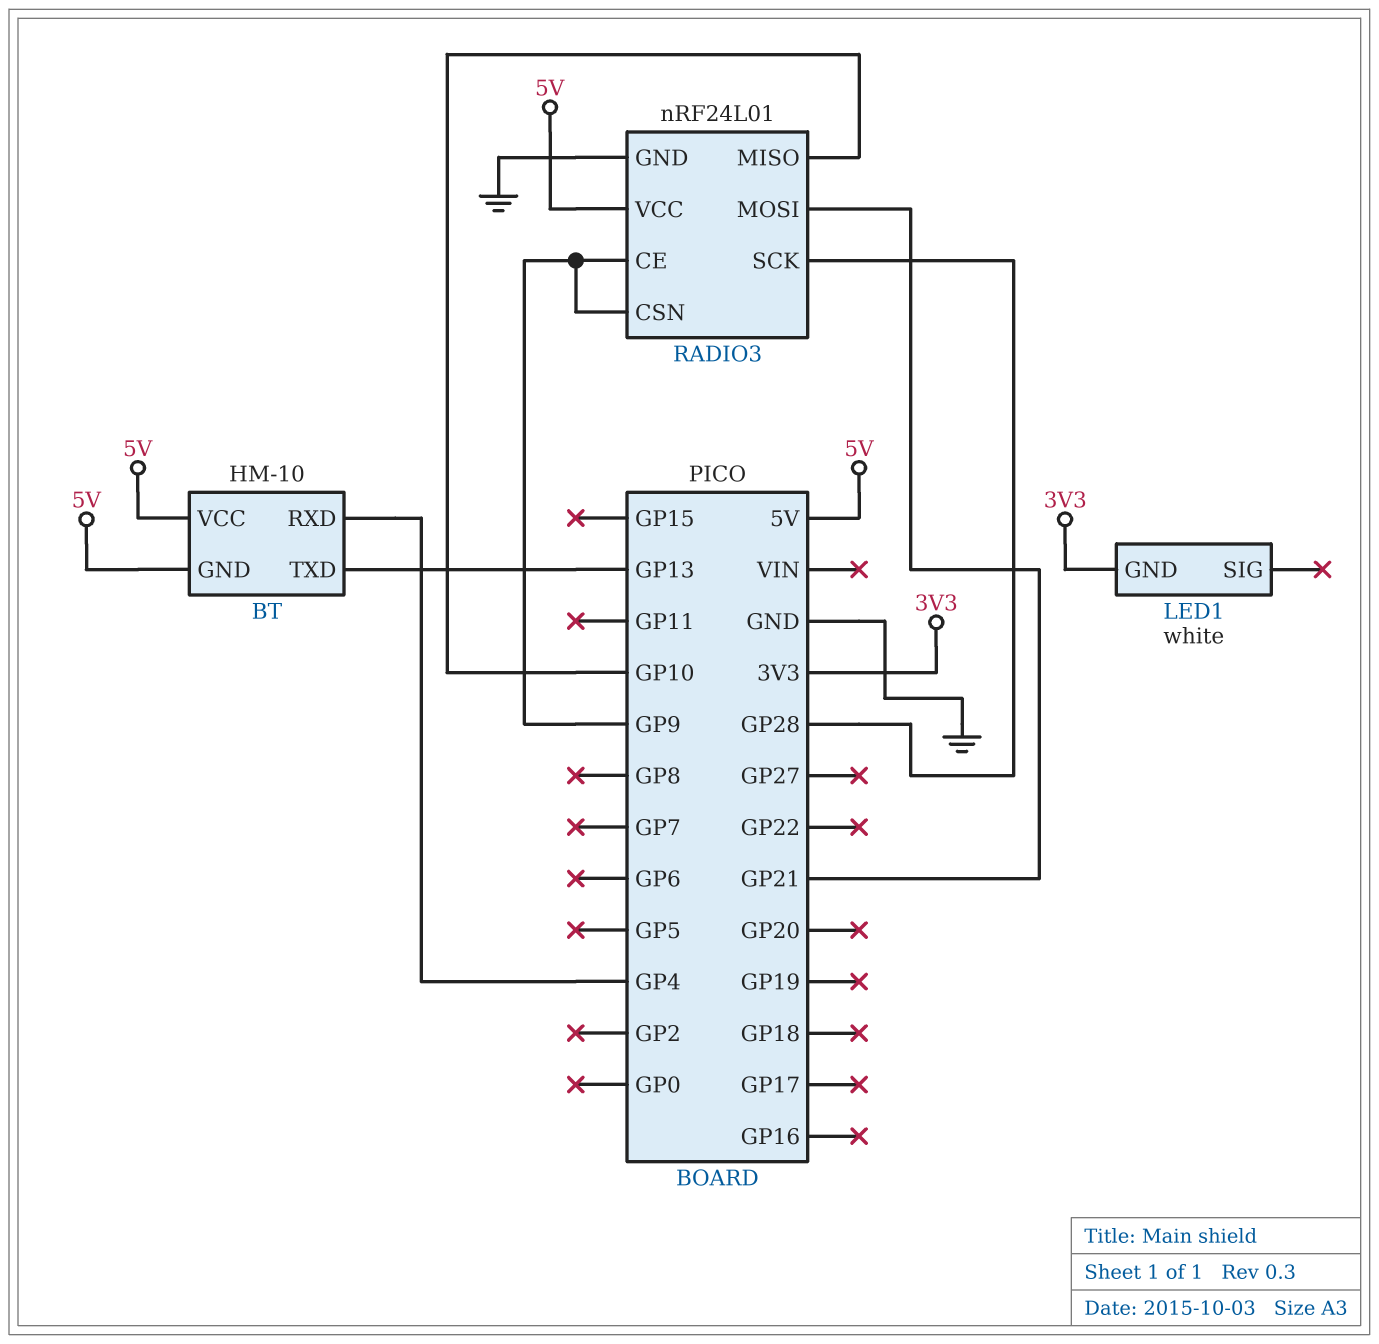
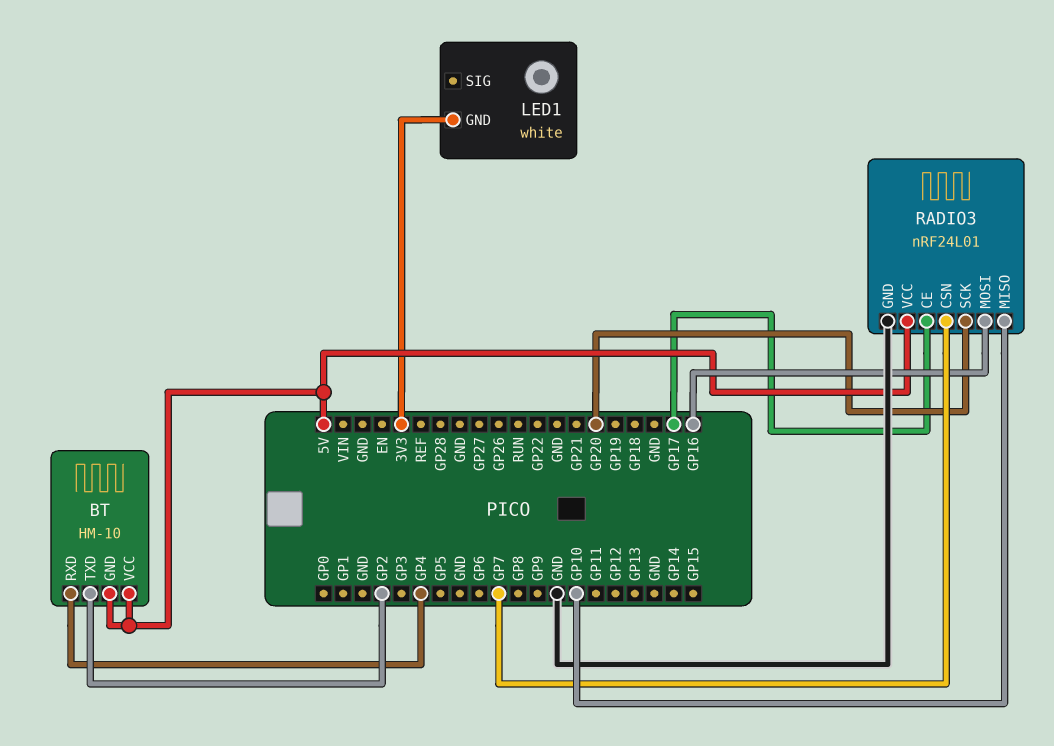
BT pin TXD: GP13 -> GP2
RADIO3 pin CE: GP9 -> GP17
RADIO3 pin CSN: GP9 -> GP7
RADIO3 pin MOSI: GP21 -> GP16
RADIO3 pin SCK: GP28 -> GP20

